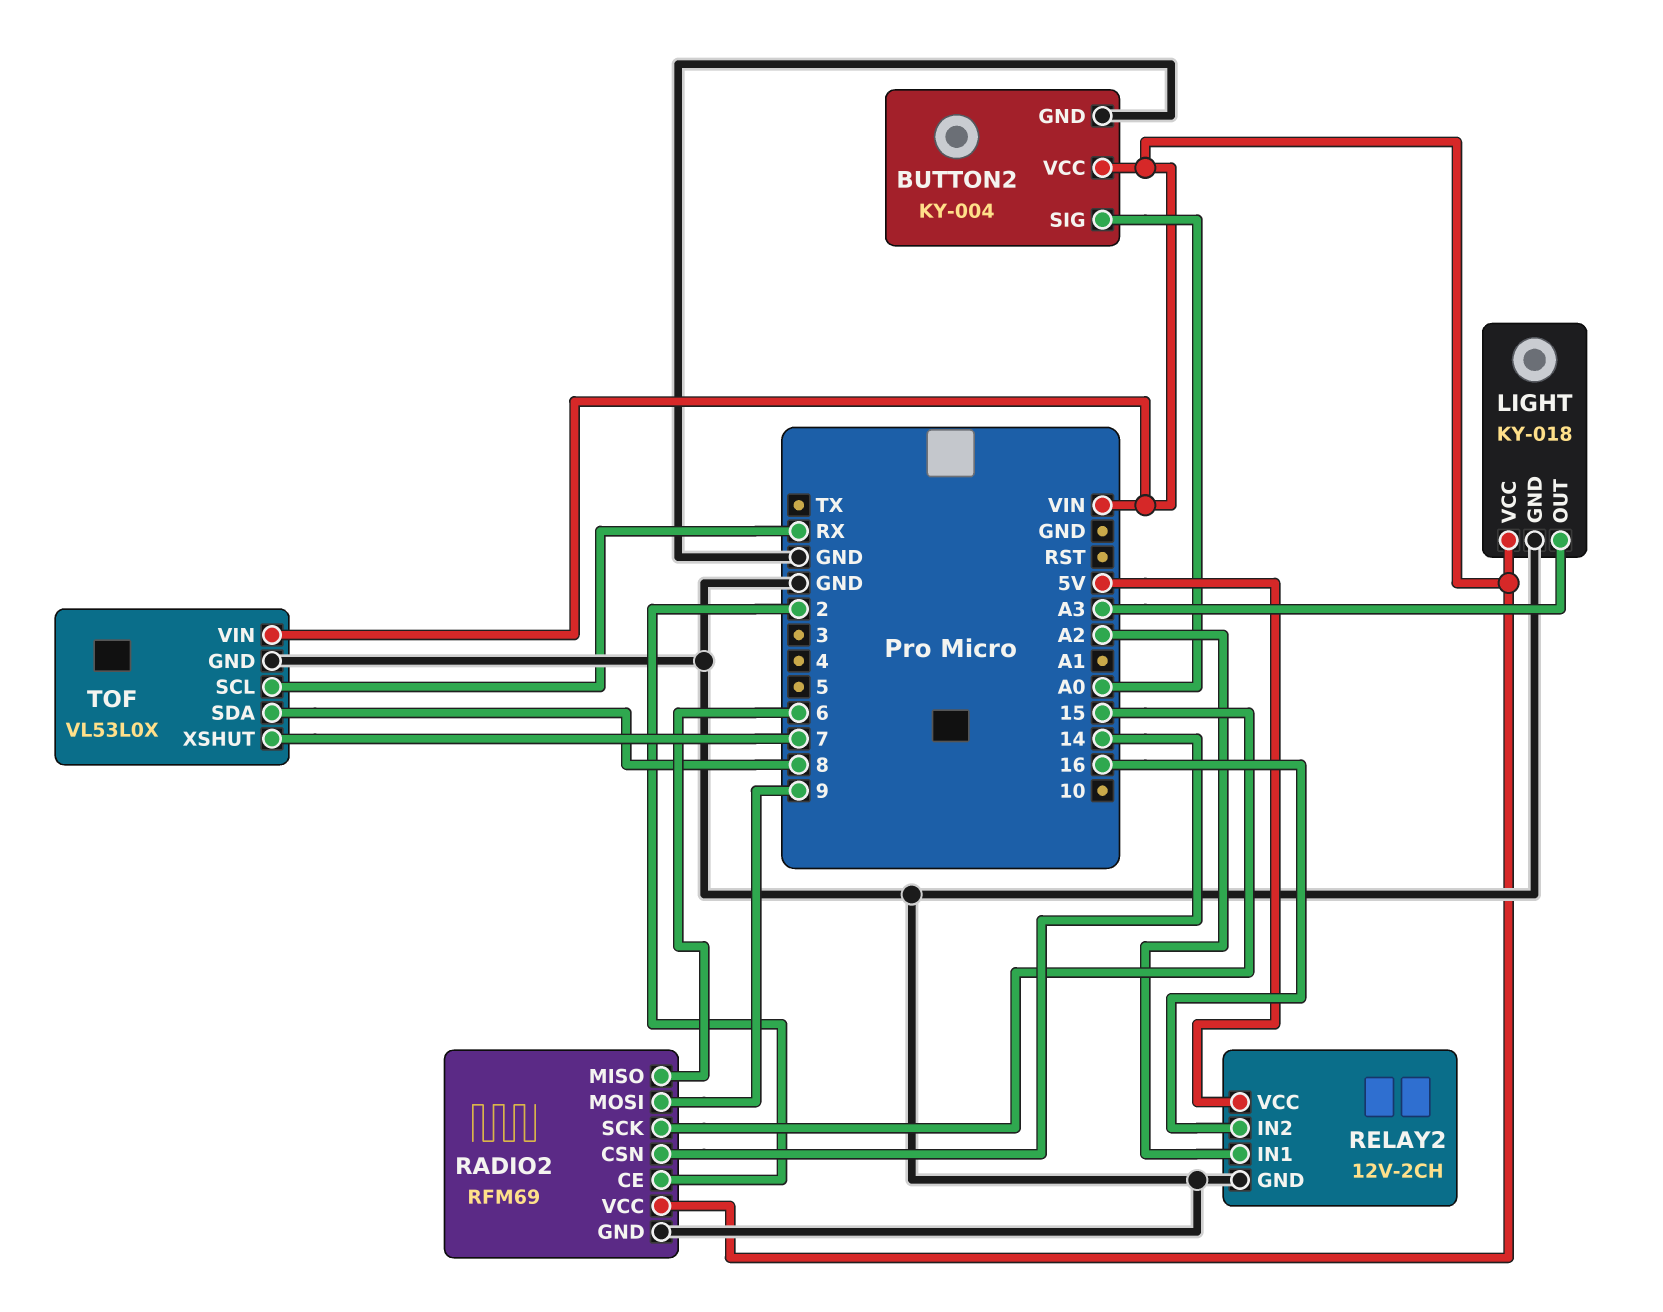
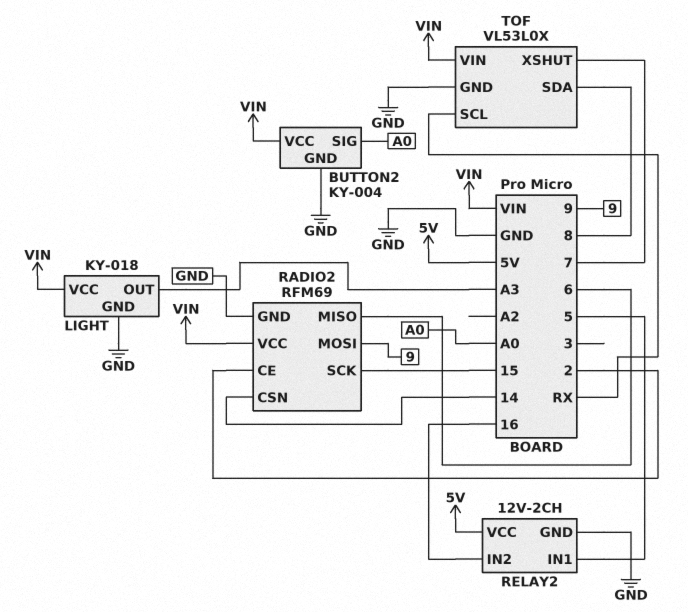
RELAY2 pin IN1: A2 -> 5

